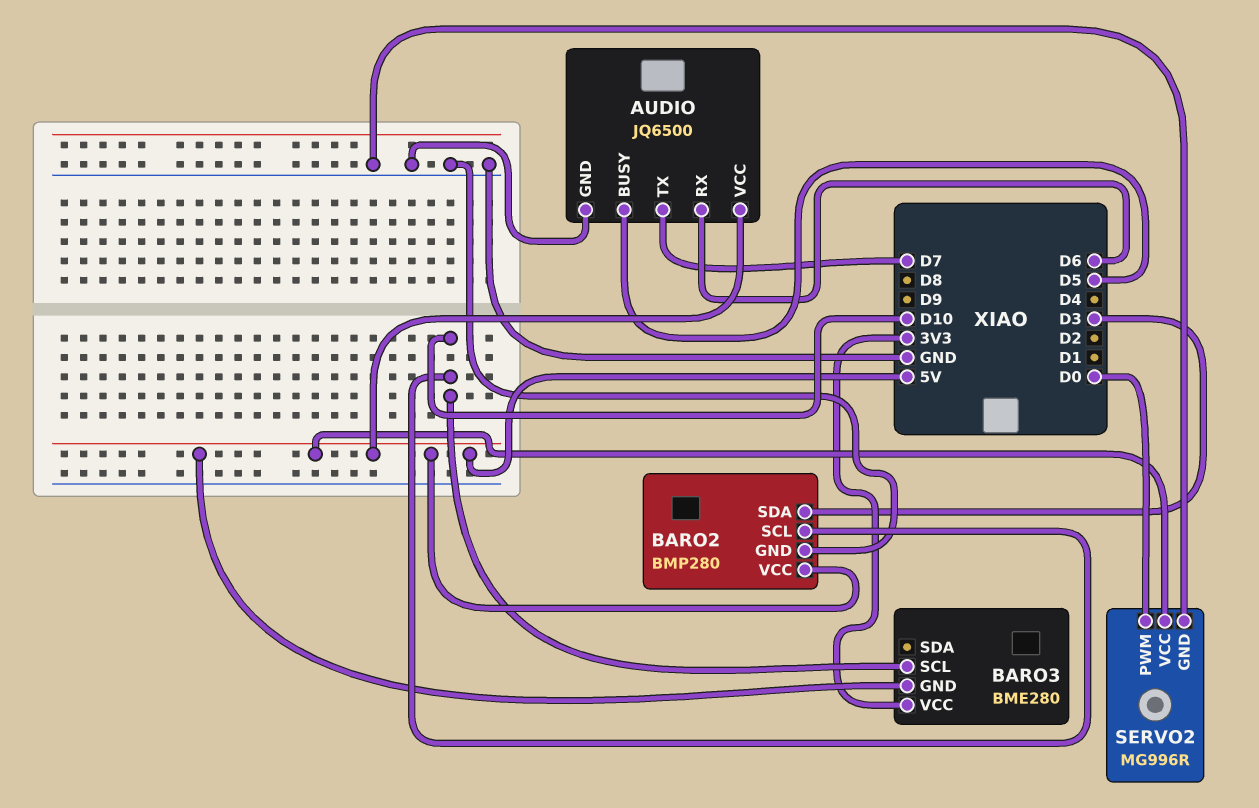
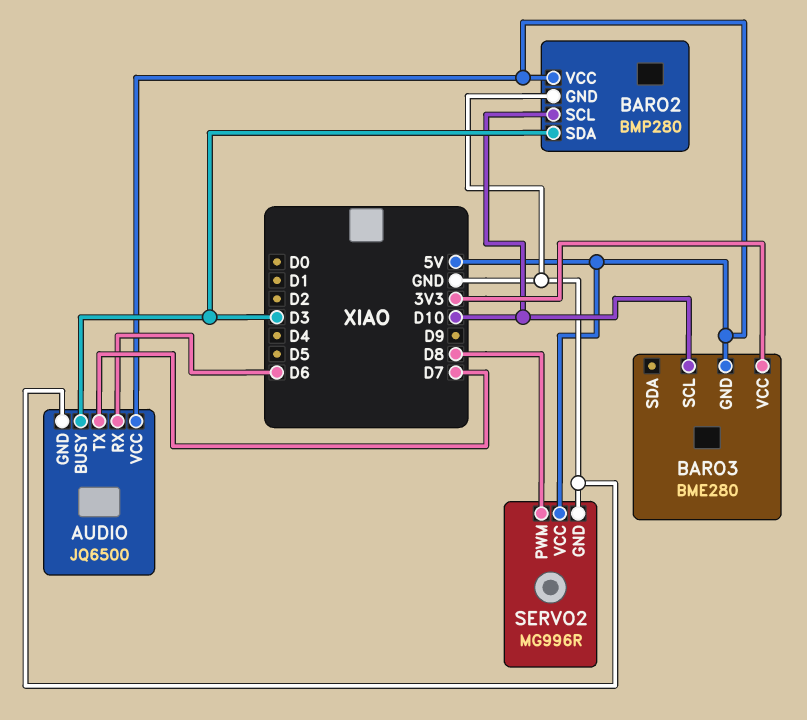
AUDIO pin BUSY: D5 -> D3
SERVO2 pin PWM: D0 -> D8

